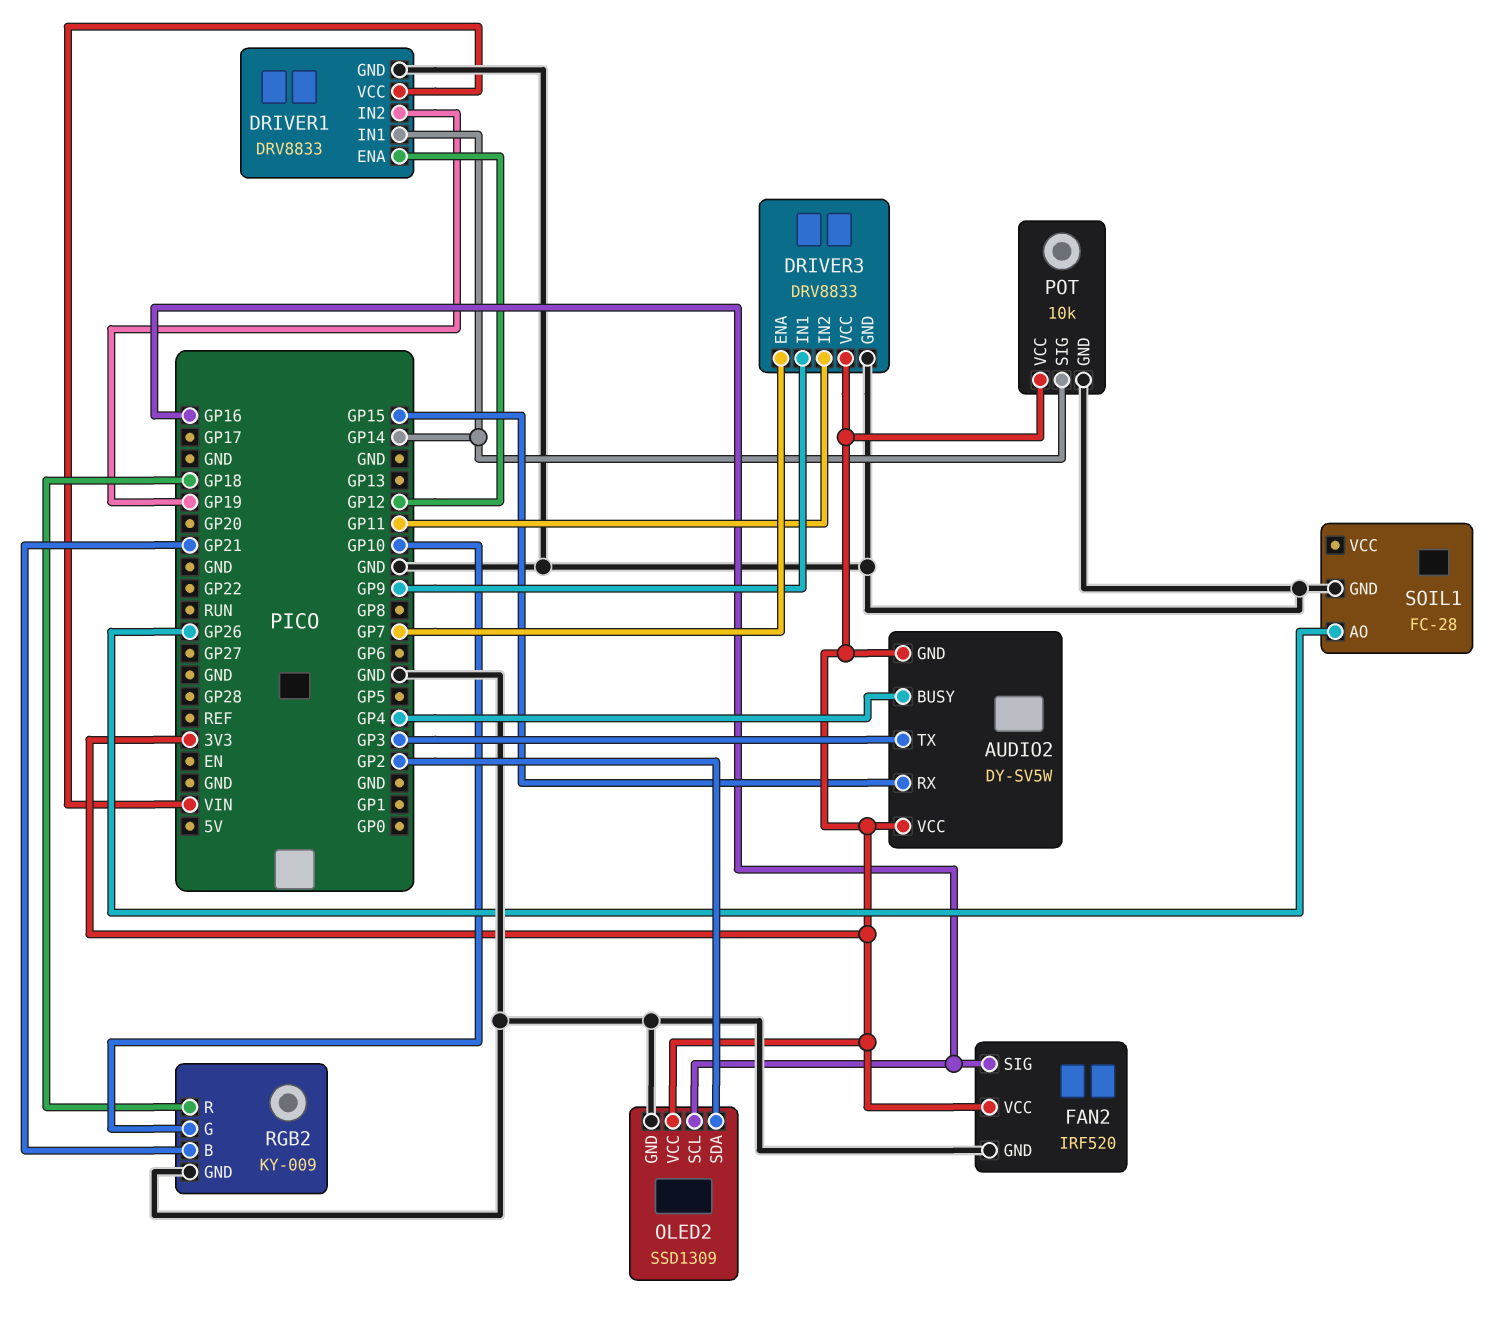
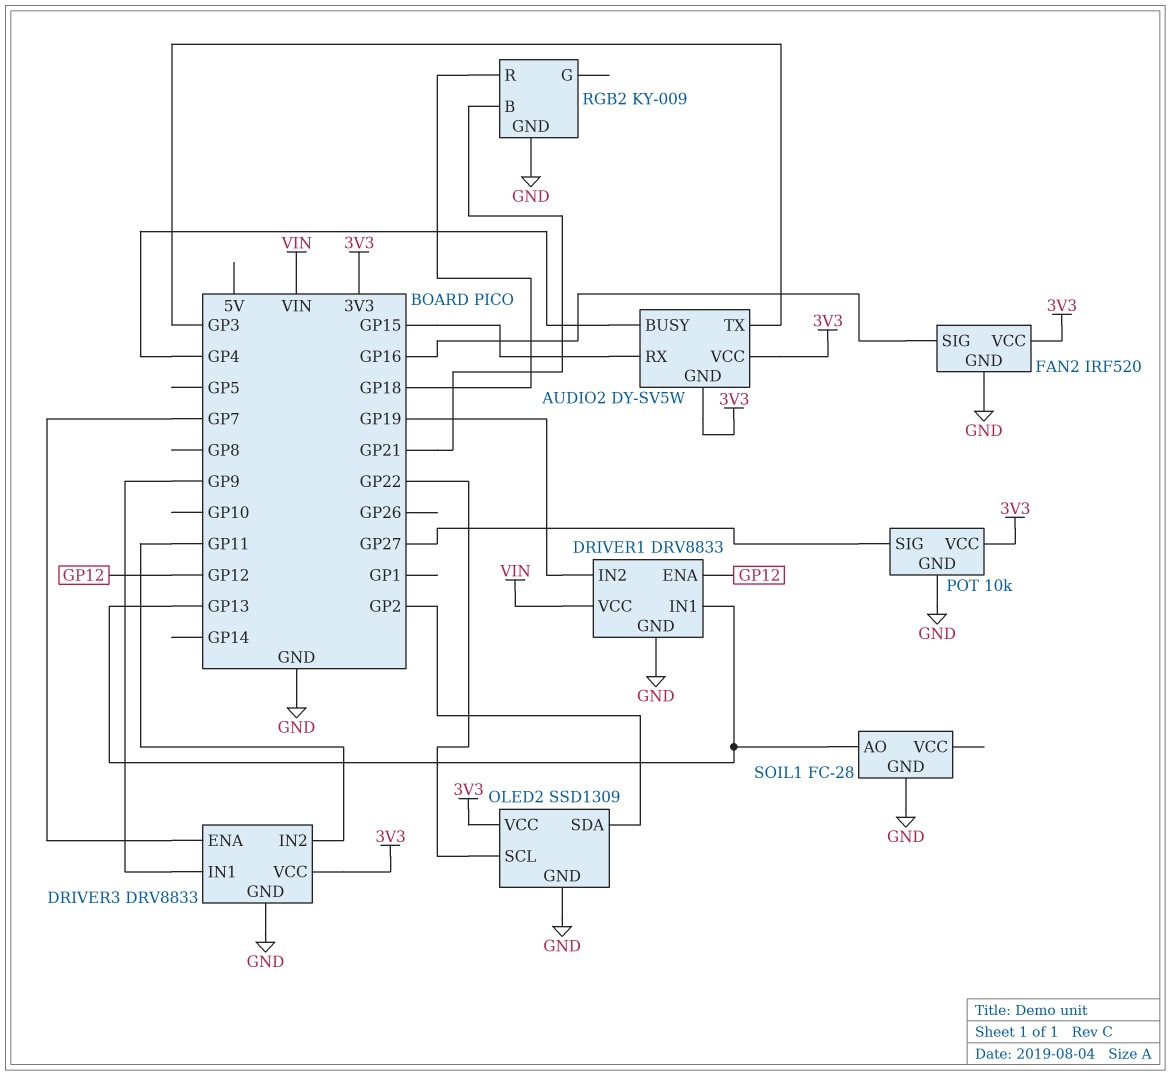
DRIVER1 pin IN1: GP14 -> GP13
OLED2 pin SCL: GP16 -> GP22
POT pin SIG: GP14 -> GP27
RGB2 pin G: GP10 -> none
SOIL1 pin AO: GP26 -> GP13

